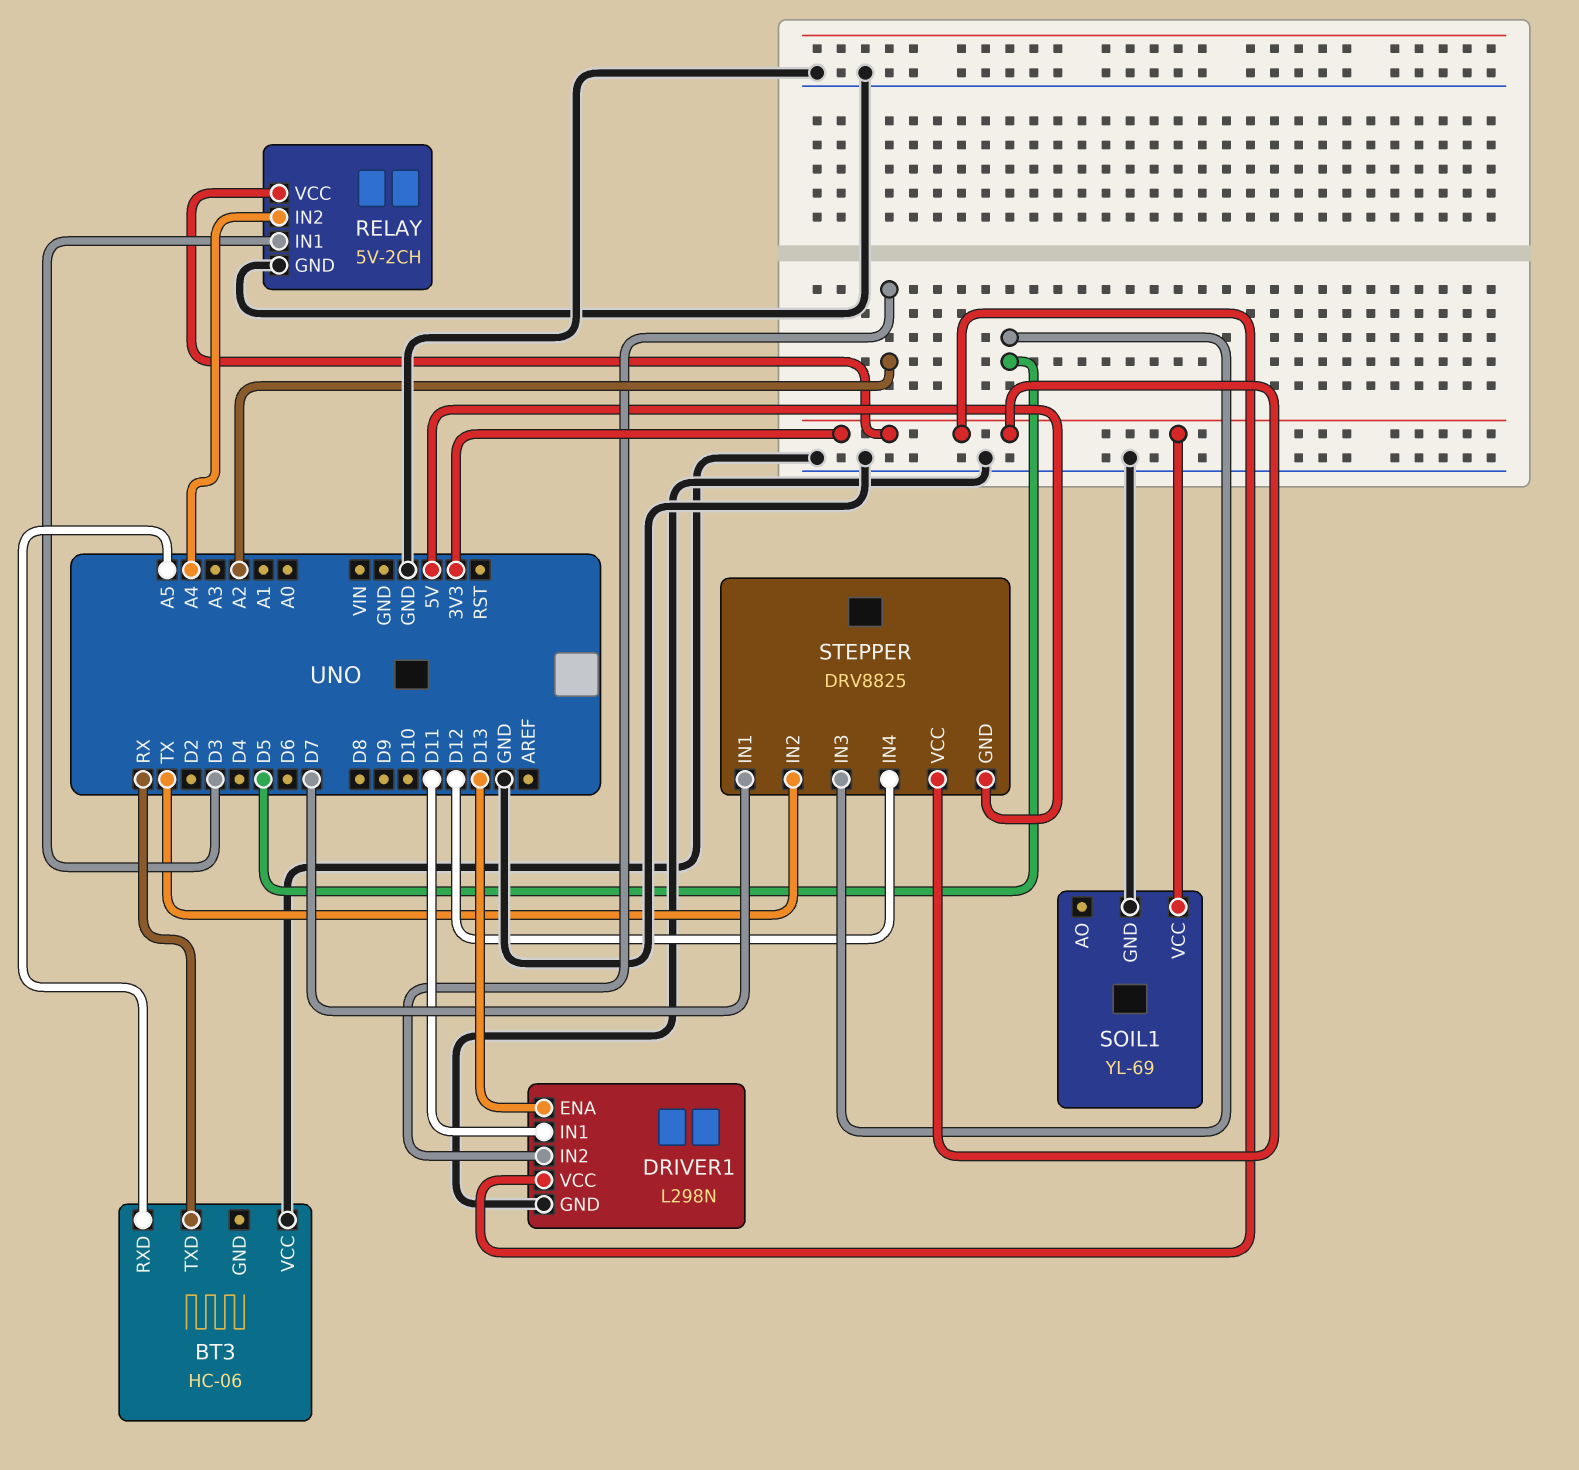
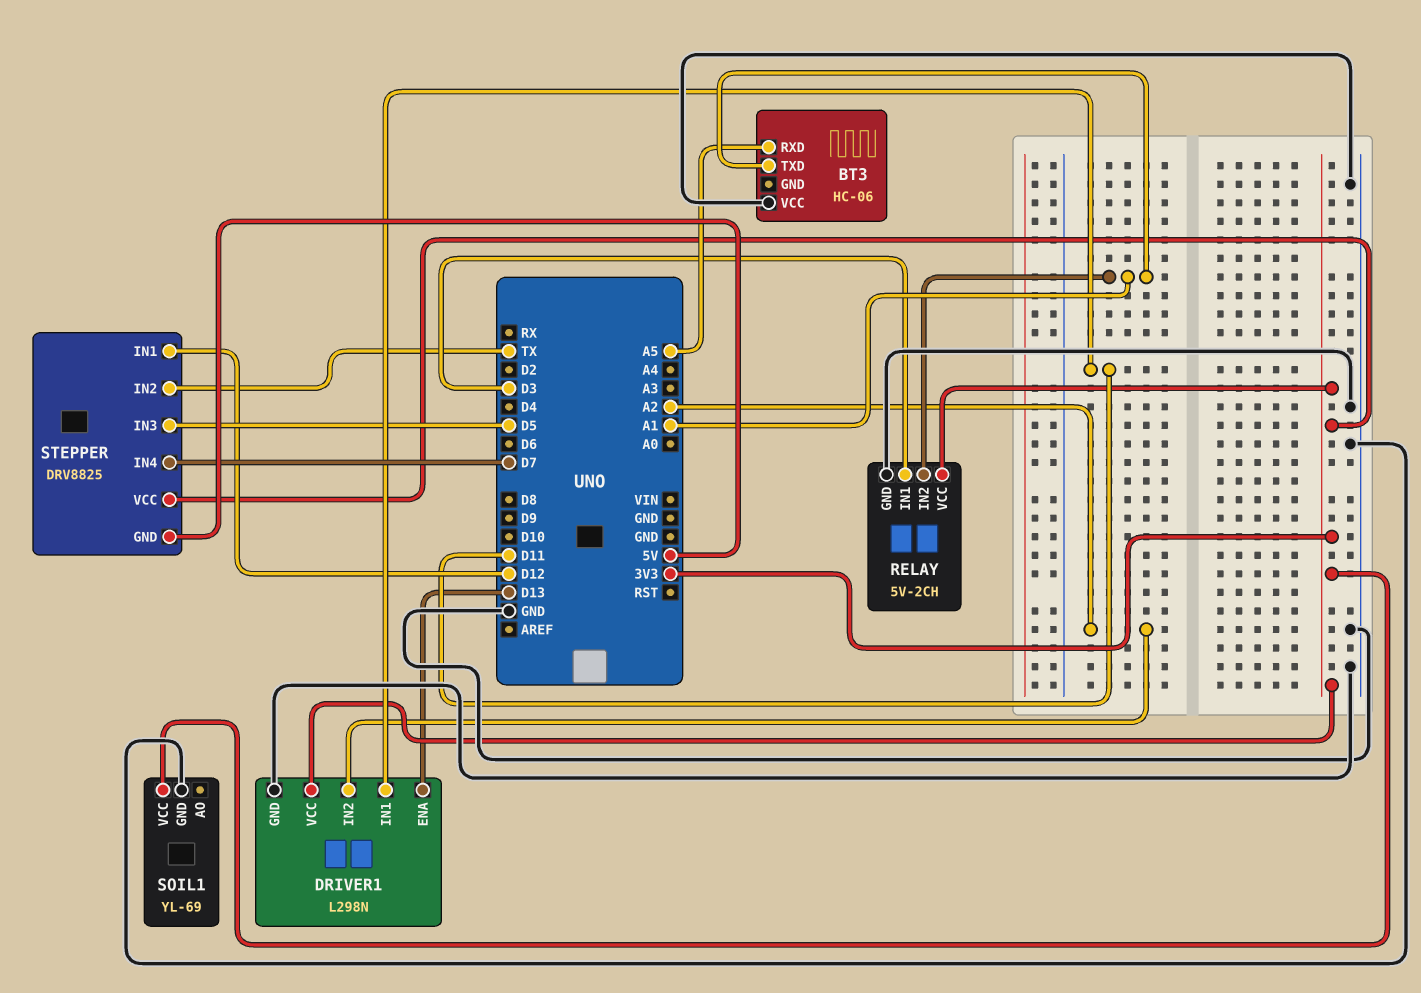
BT3 pin TXD: RX -> A1
RELAY pin IN2: A4 -> A1
STEPPER pin IN1: D7 -> D12
STEPPER pin IN4: D12 -> D7

